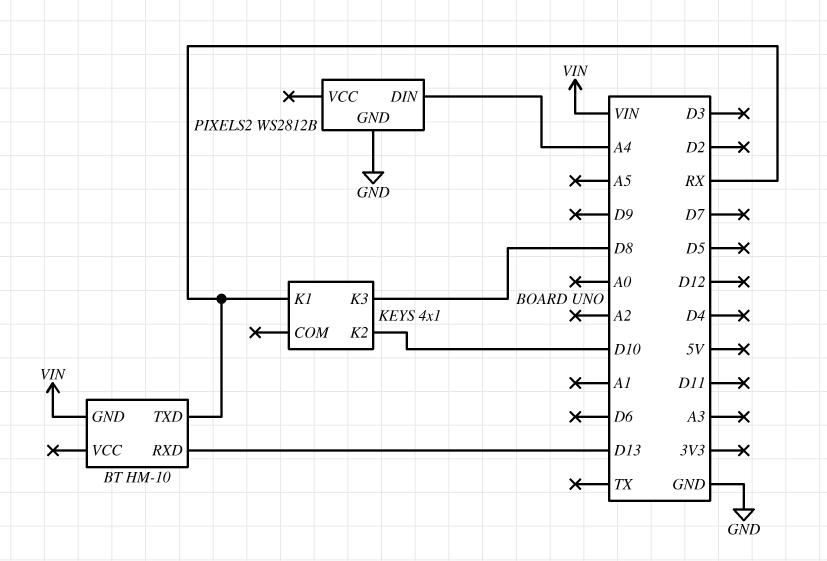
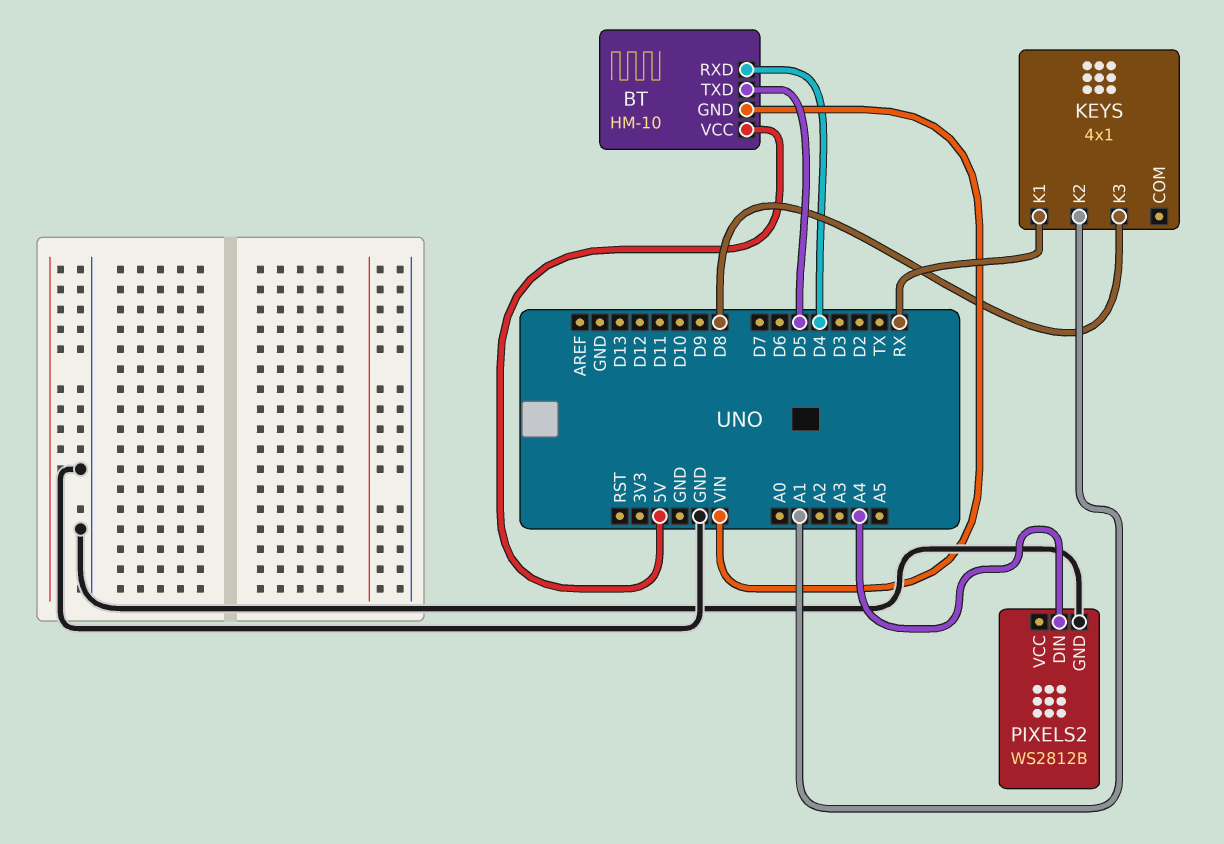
BT pin RXD: D13 -> D4
BT pin TXD: RX -> D5
BT pin VCC: none -> 5V
KEYS pin K2: D10 -> A1

